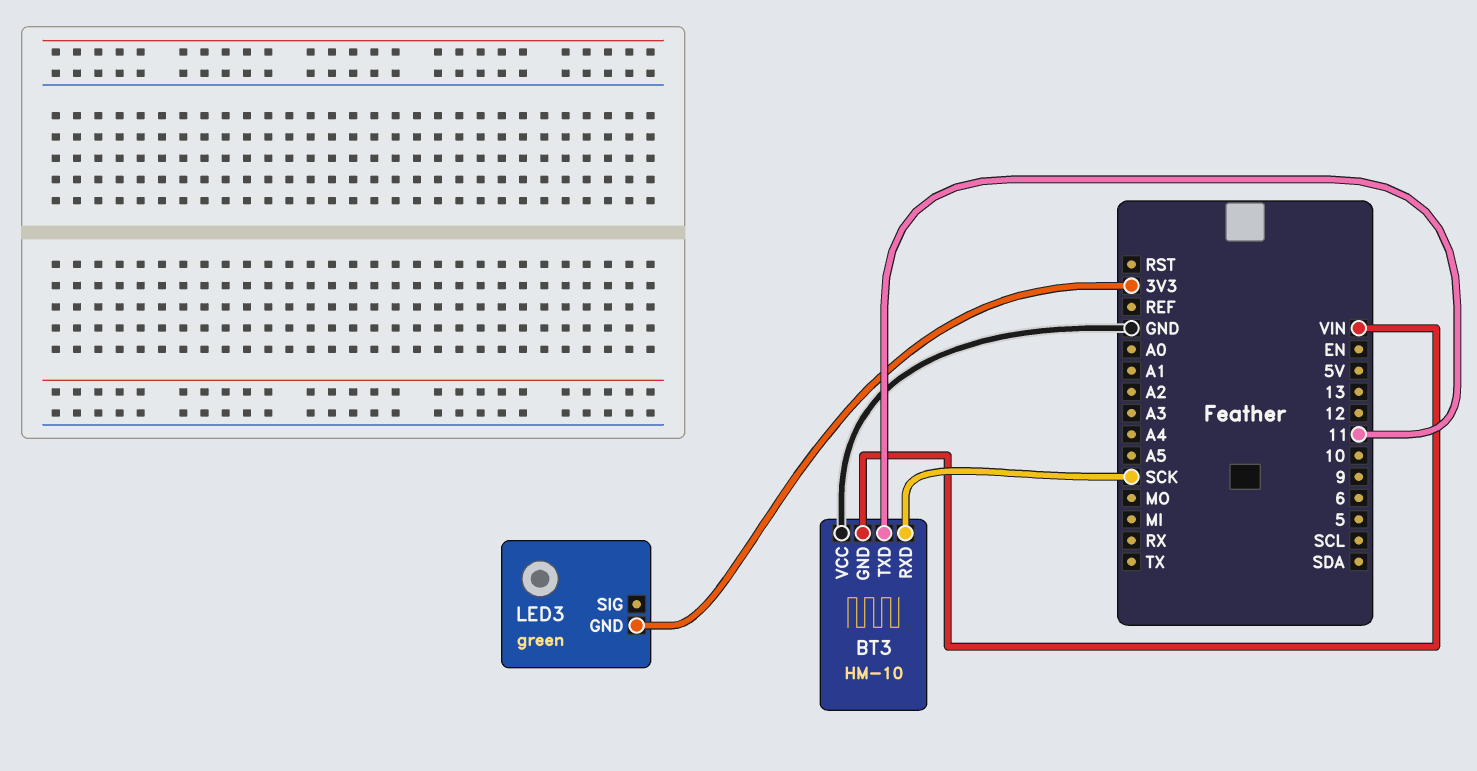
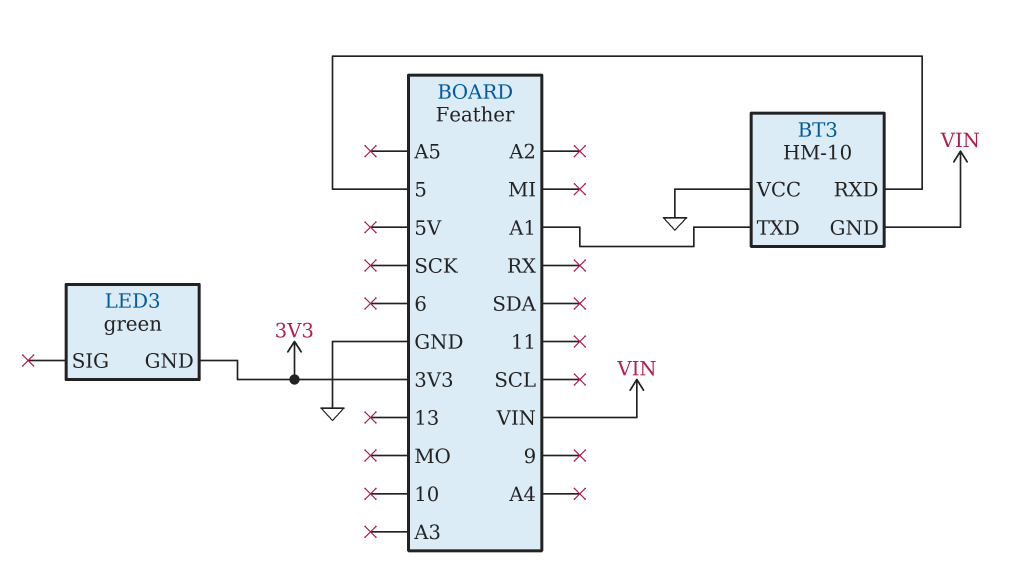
BT3 pin RXD: SCK -> 5
BT3 pin TXD: 11 -> A1

